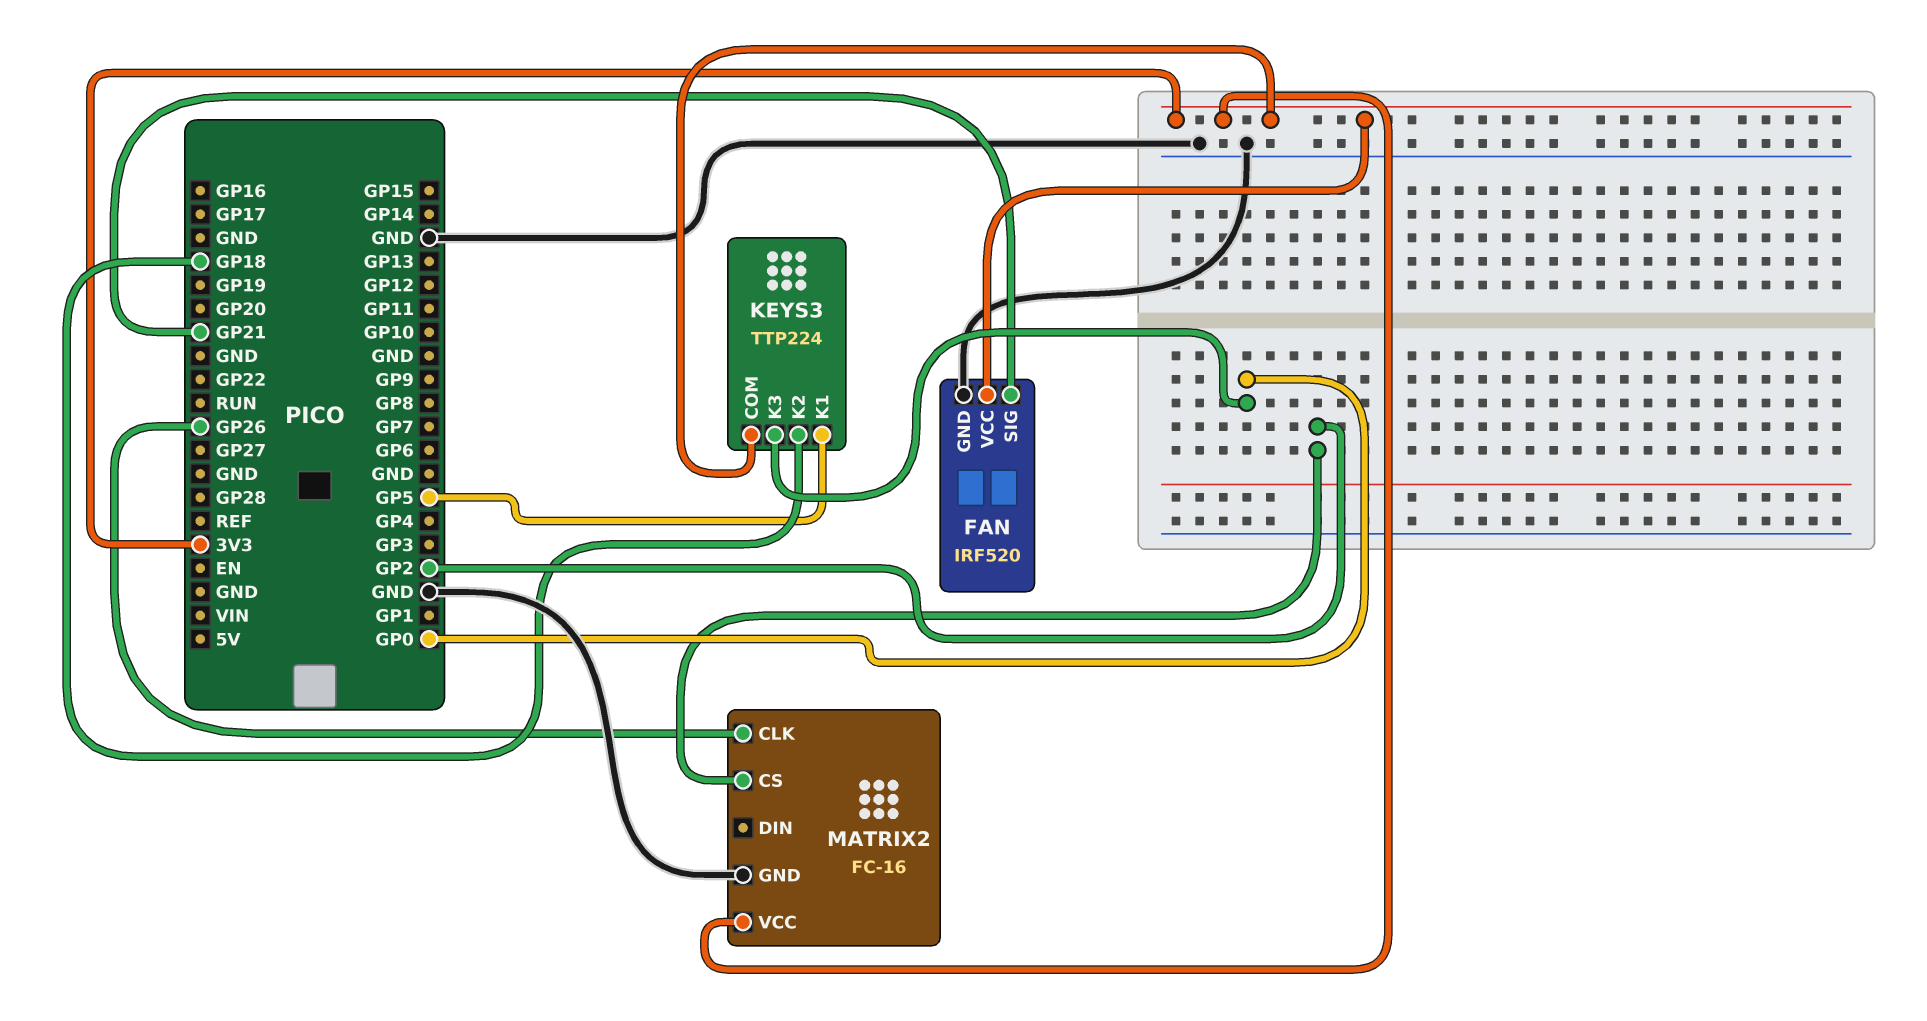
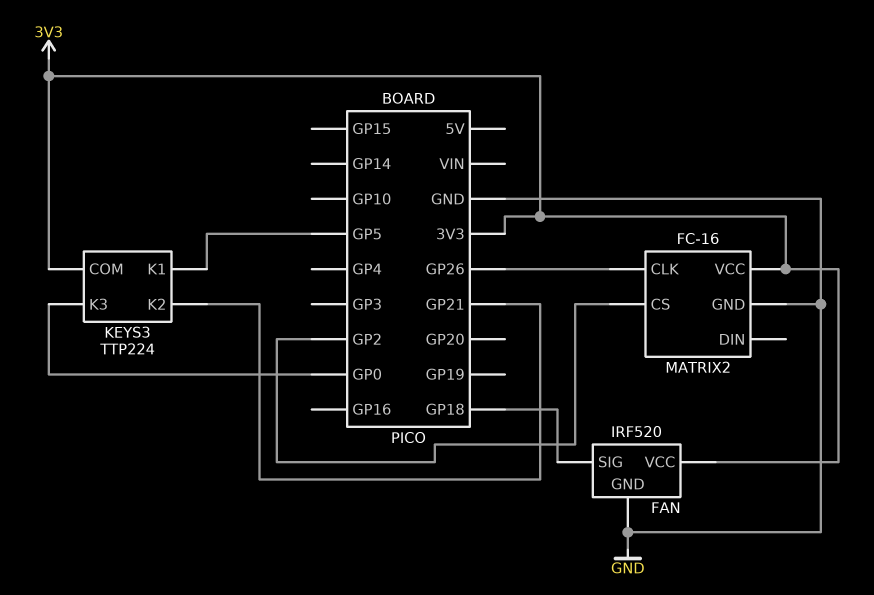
FAN pin SIG: GP21 -> GP18
KEYS3 pin K2: GP18 -> GP21

